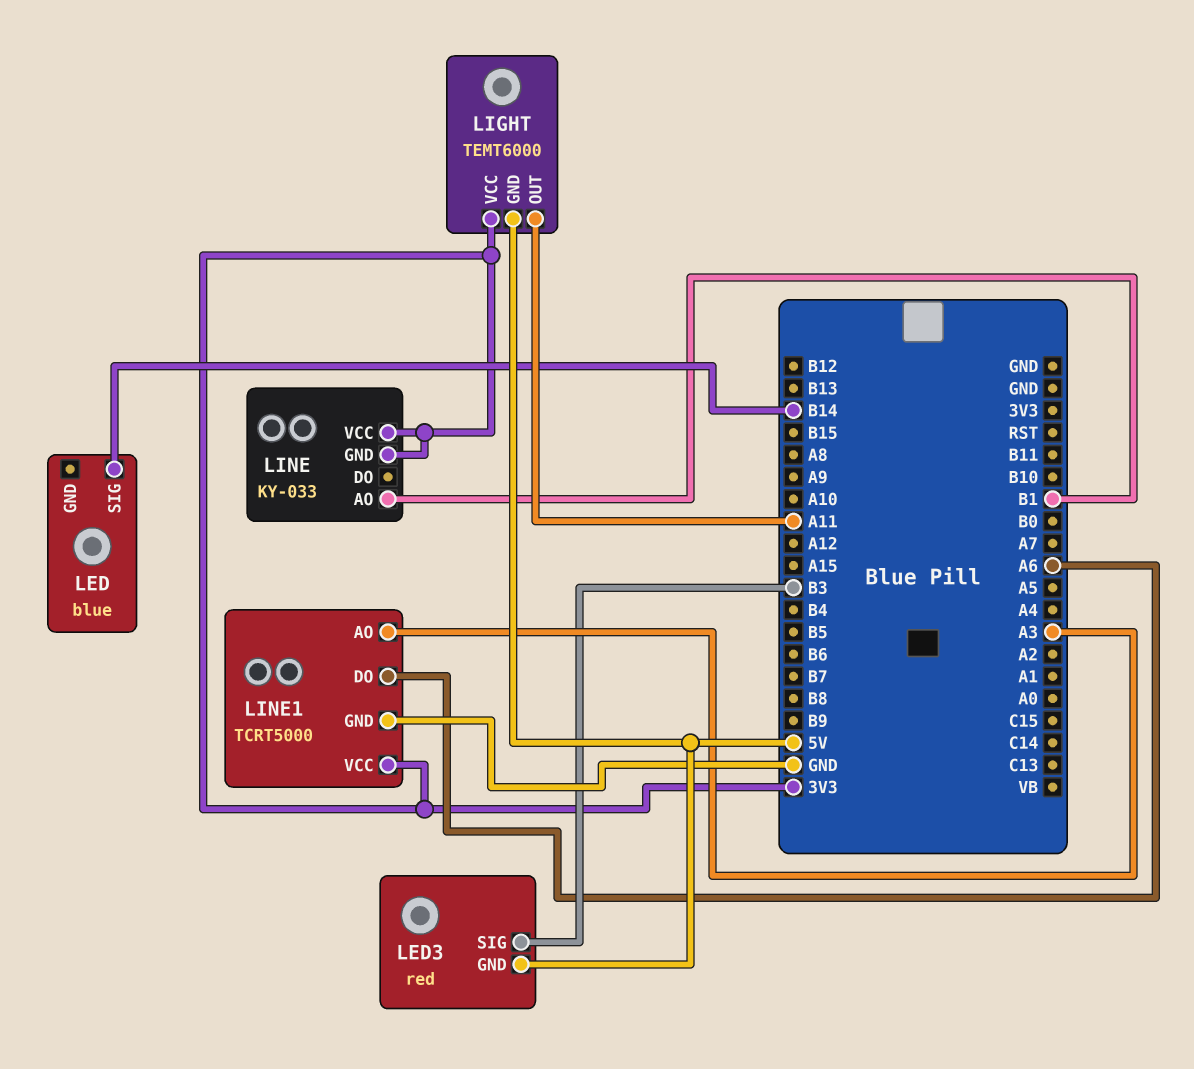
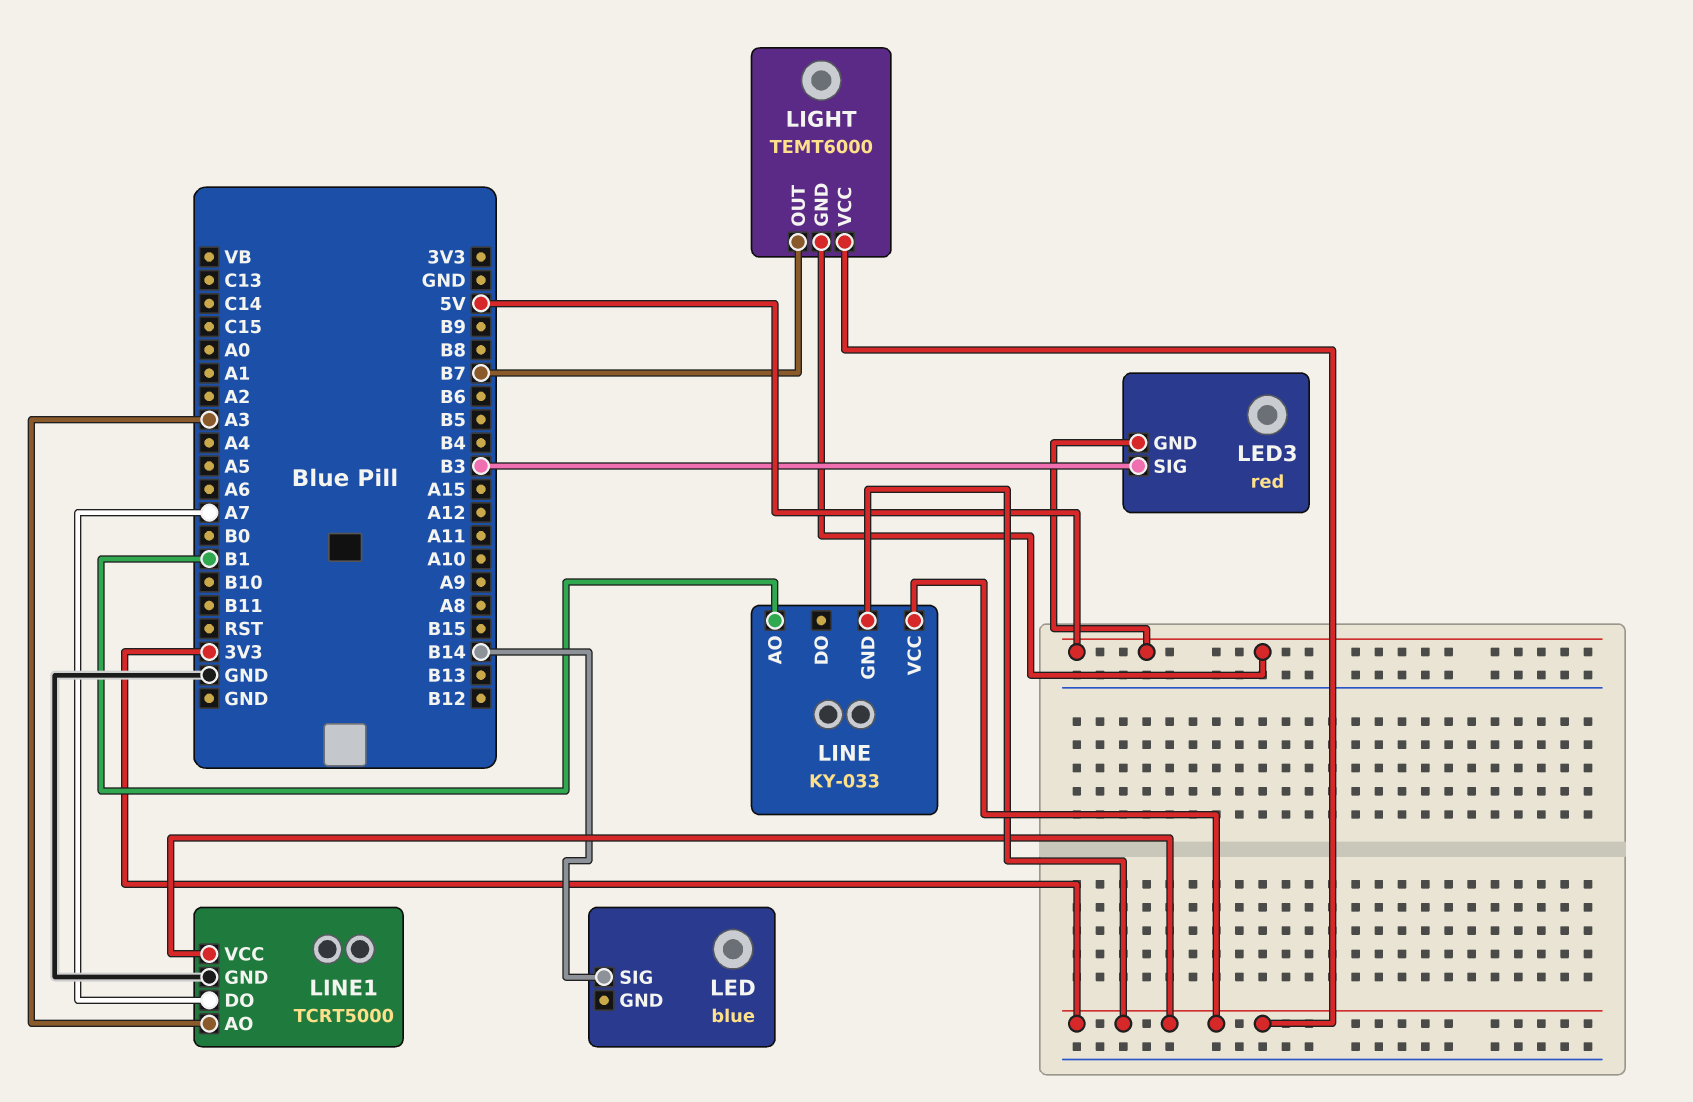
LIGHT pin OUT: A11 -> B7
LINE1 pin DO: A6 -> A7

